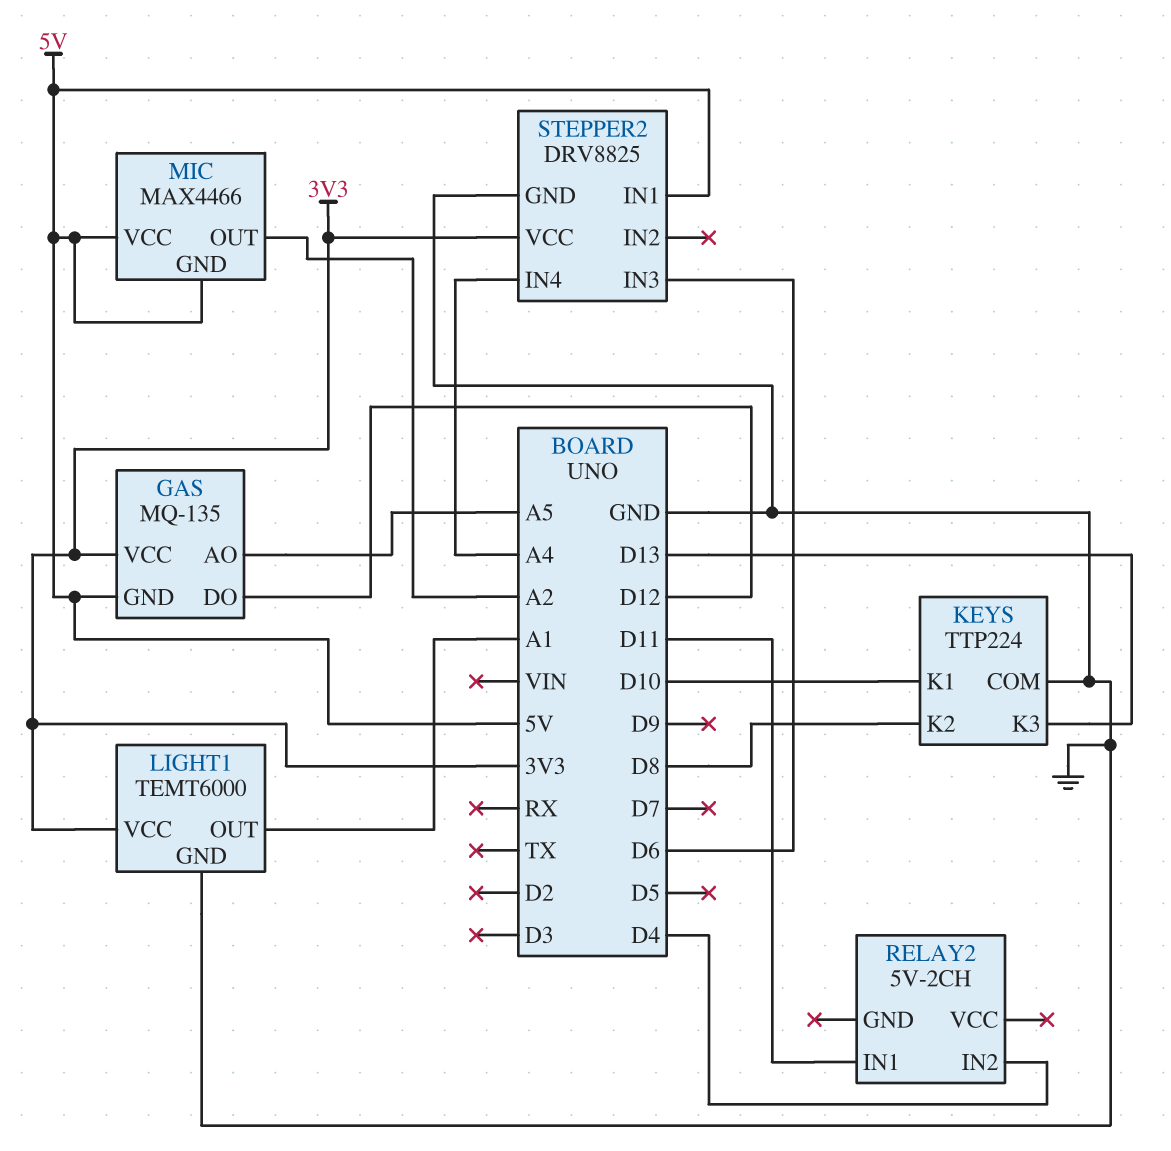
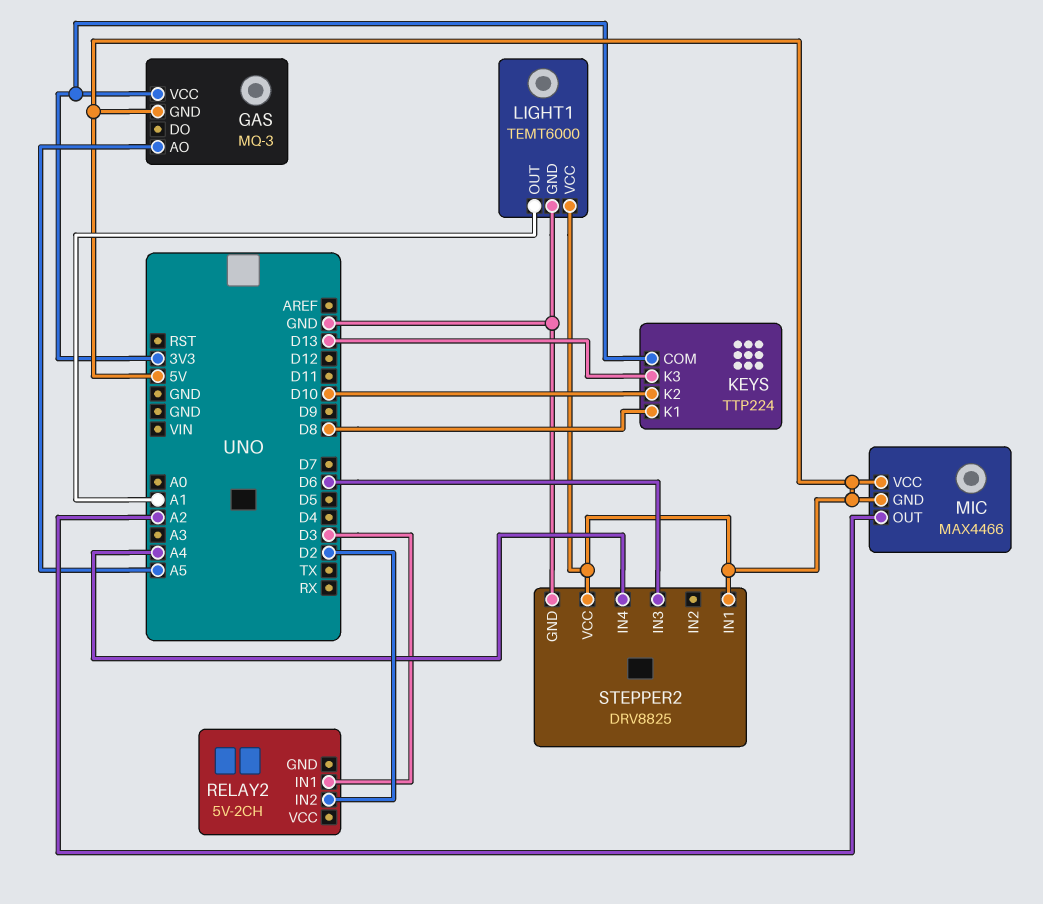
GAS: MQ-135 -> MQ-3
GAS pin DO: D12 -> none
KEYS pin COM: GND -> 3V3
KEYS pin K1: D10 -> D8
KEYS pin K2: D8 -> D10
LIGHT1 pin VCC: 3V3 -> 5V
RELAY2 pin IN1: D11 -> D3
RELAY2 pin IN2: D4 -> D2
STEPPER2 pin VCC: 3V3 -> 5V

